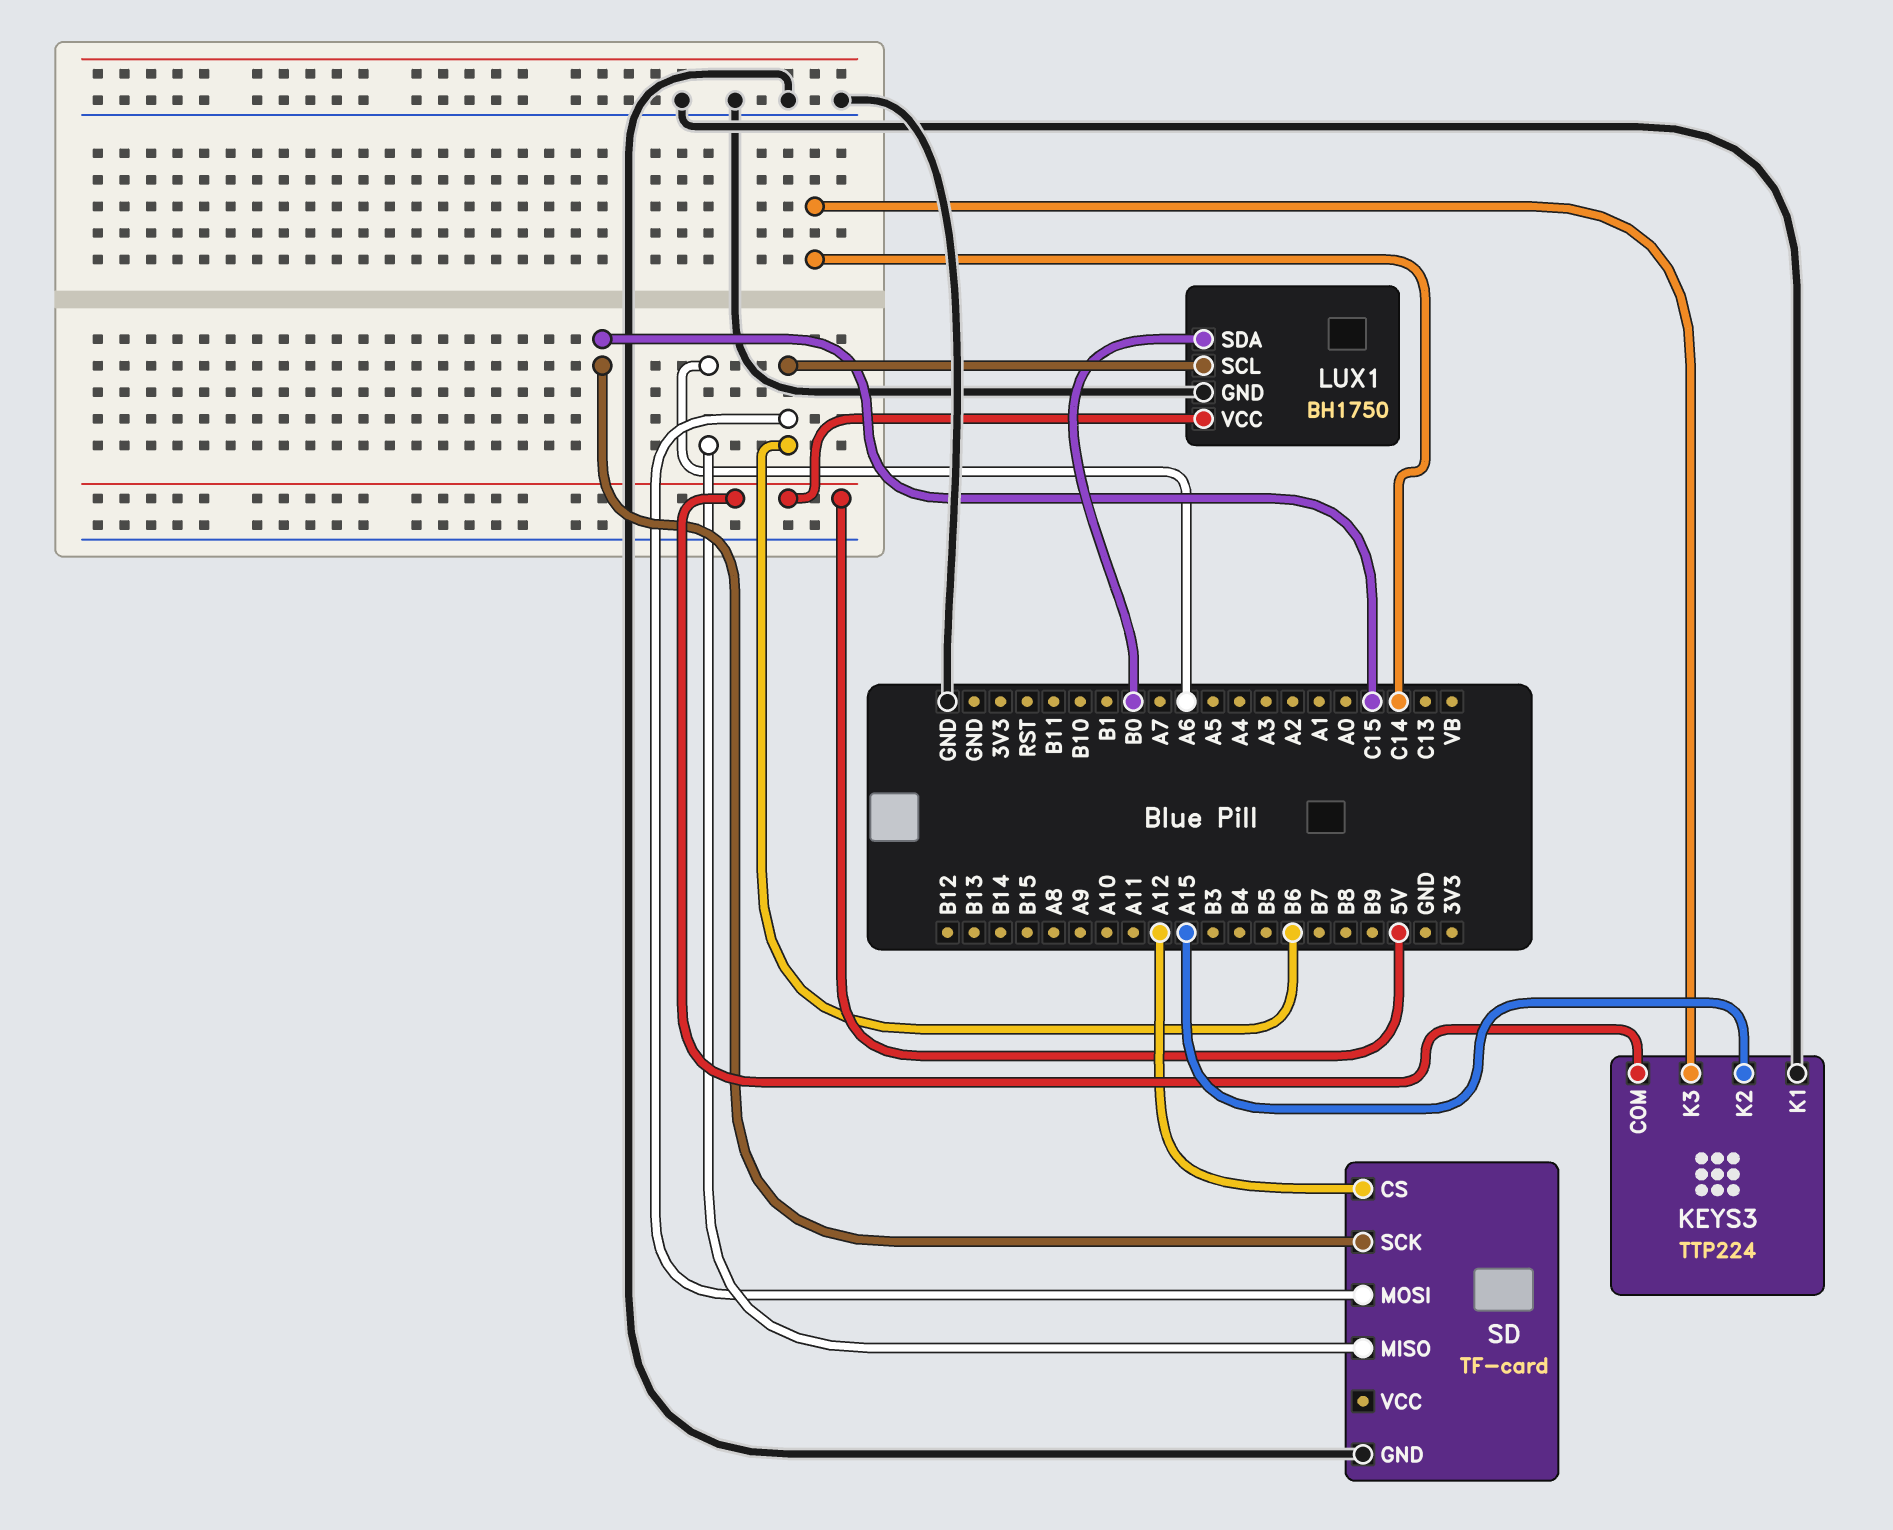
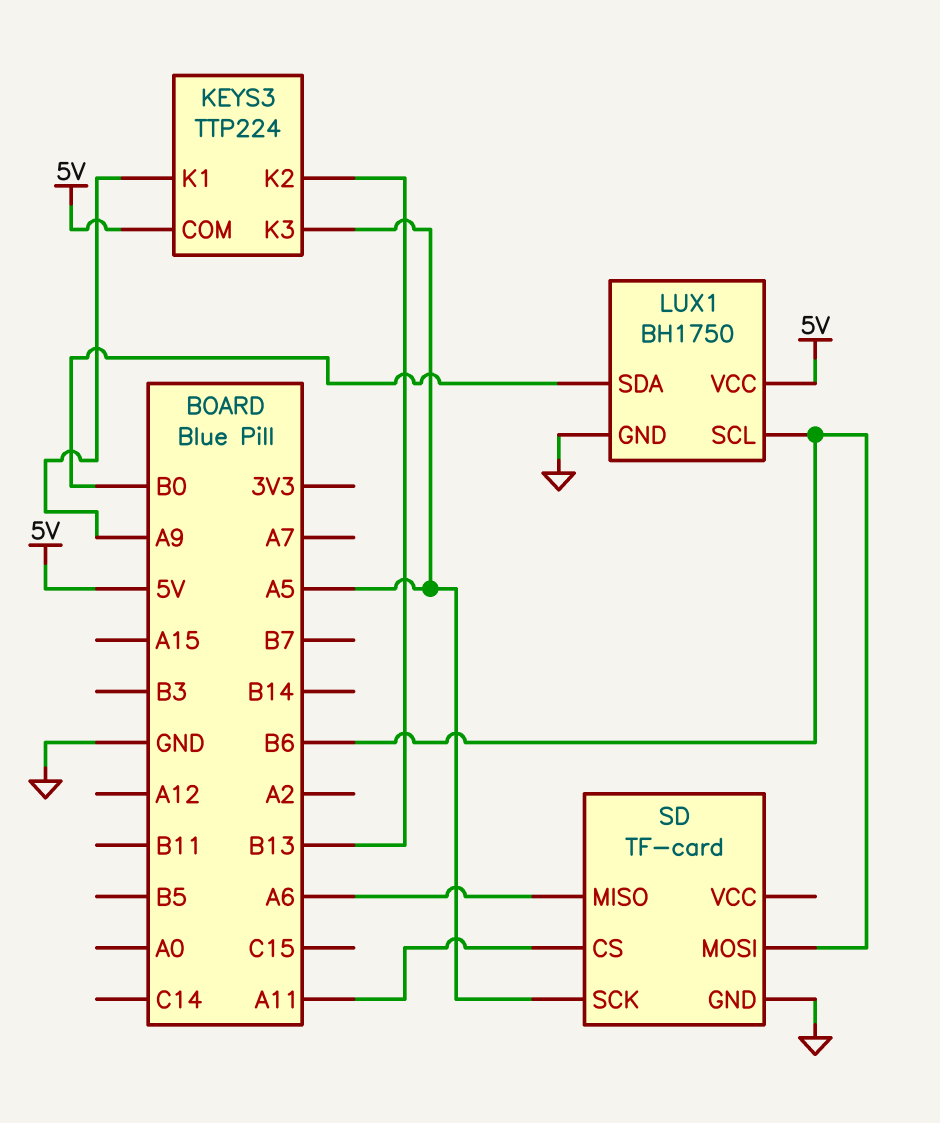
KEYS3 pin K1: GND -> A9
KEYS3 pin K2: A15 -> B13
KEYS3 pin K3: C14 -> A5
SD pin CS: A12 -> A11
SD pin SCK: C15 -> A5

